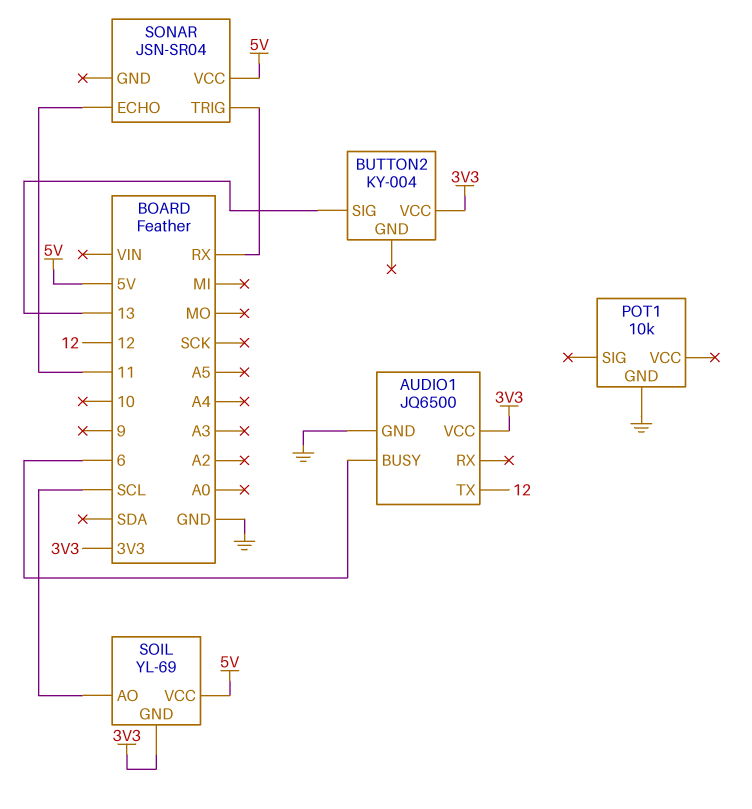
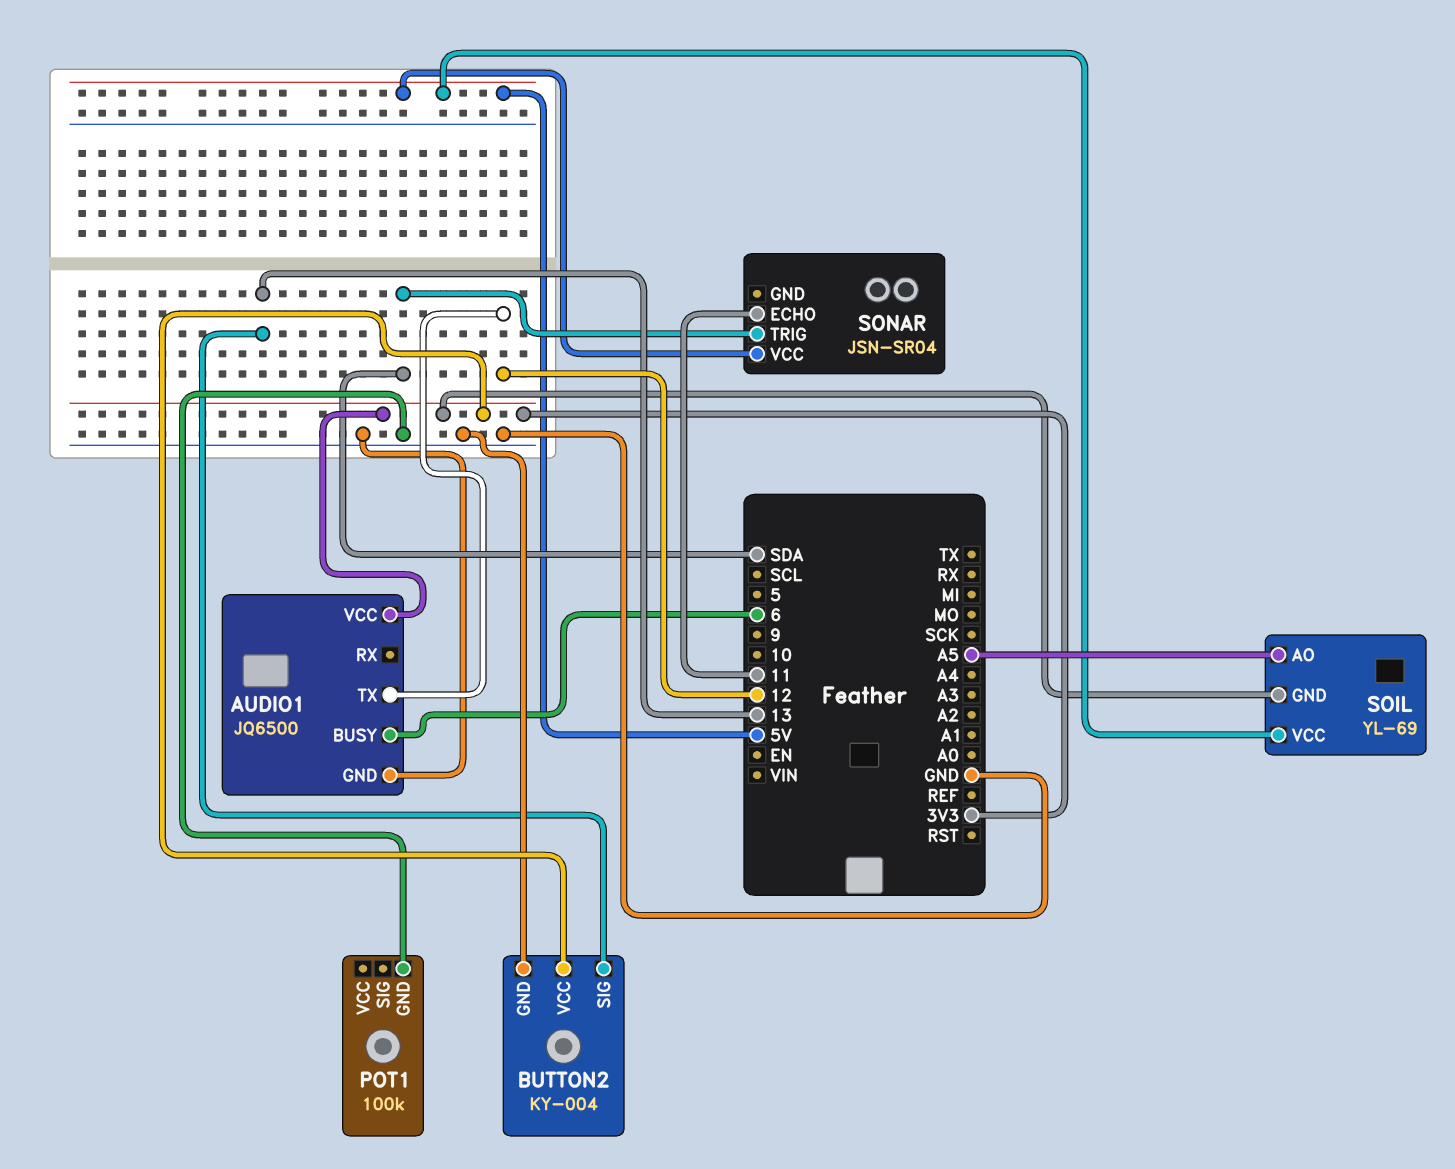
BUTTON2 pin GND: none -> GND
POT1: 10k -> 100k
SOIL pin AO: SCL -> A5
SONAR pin TRIG: RX -> SDA

